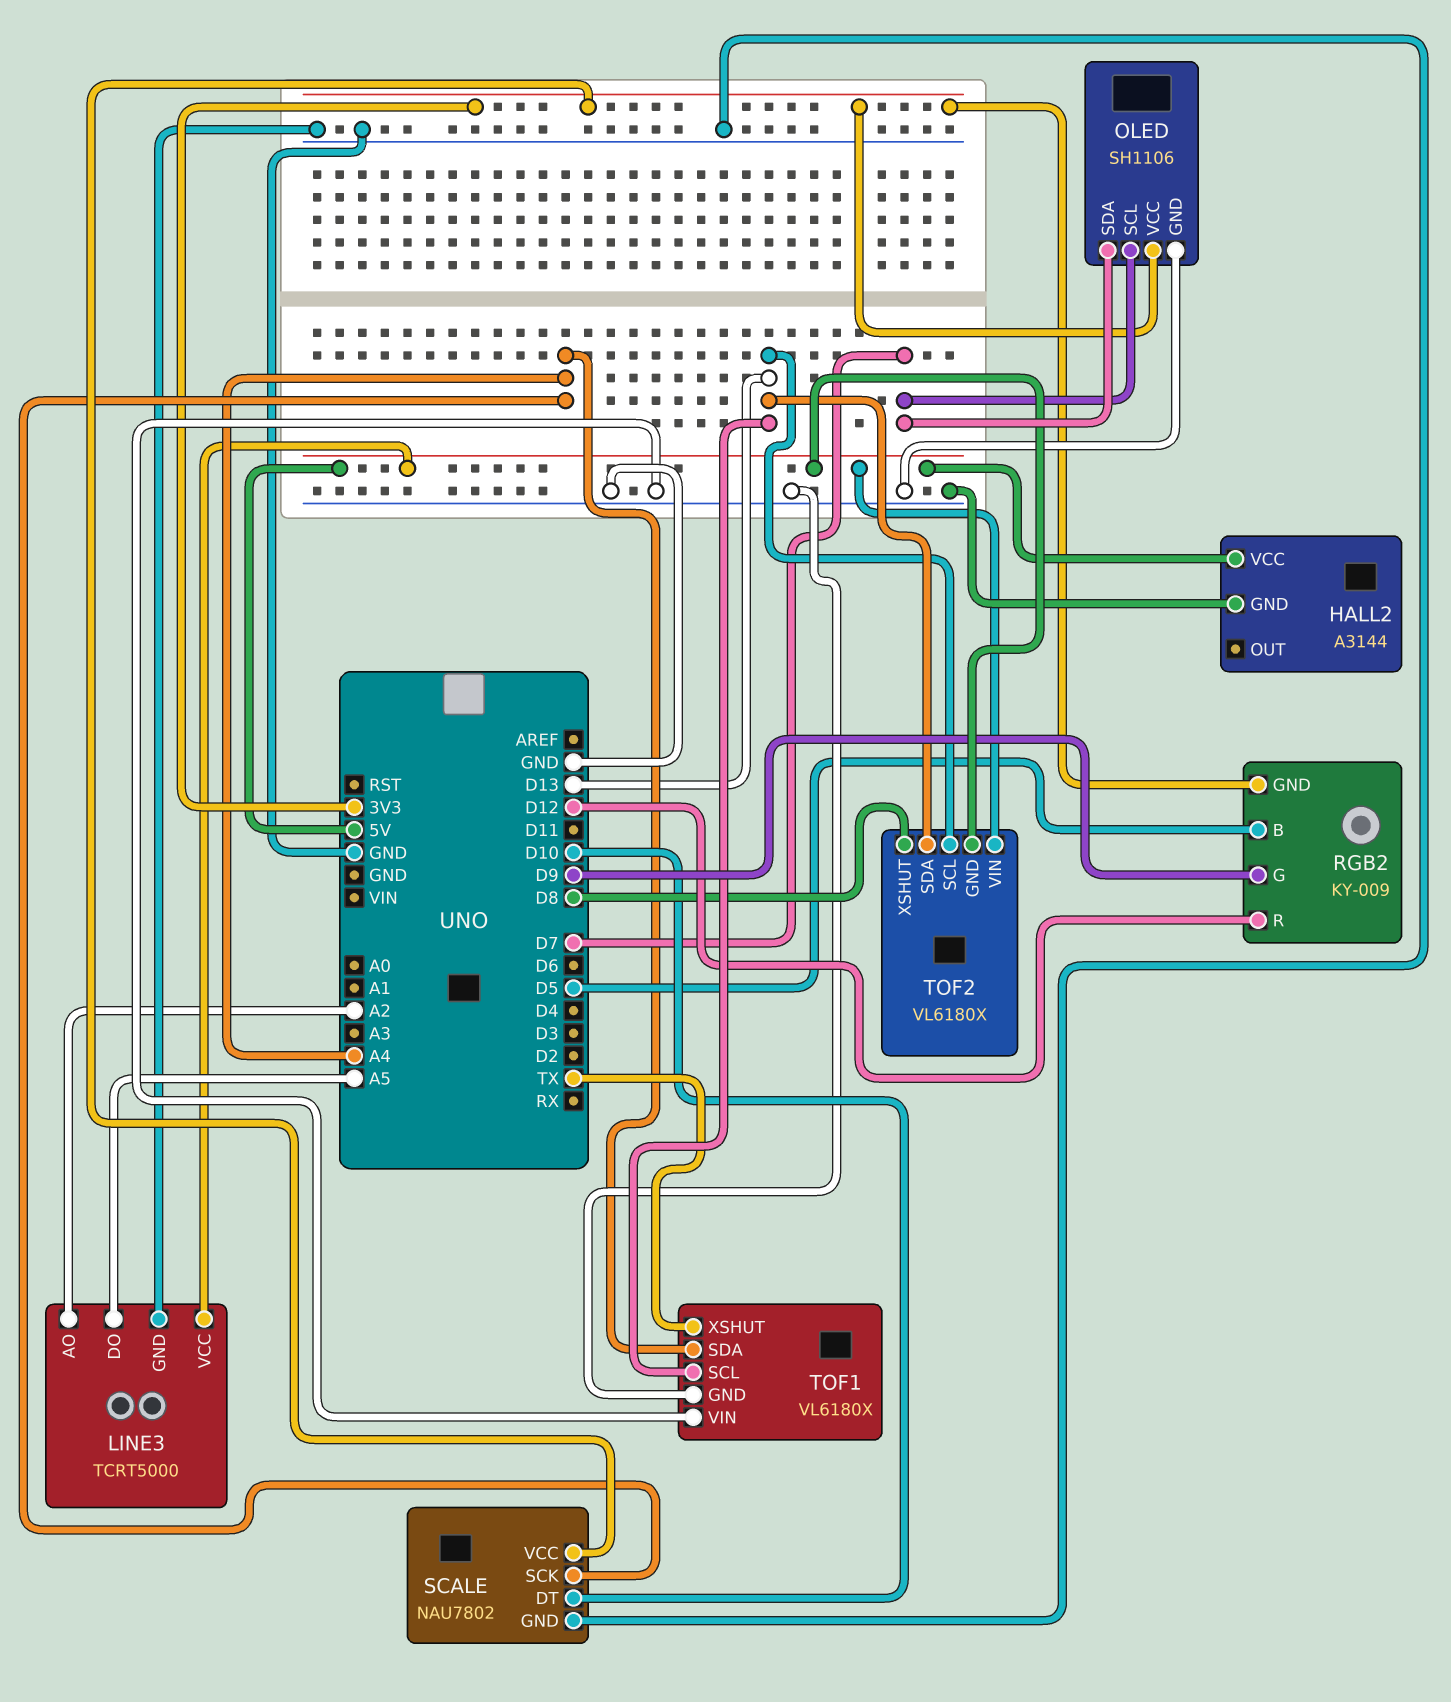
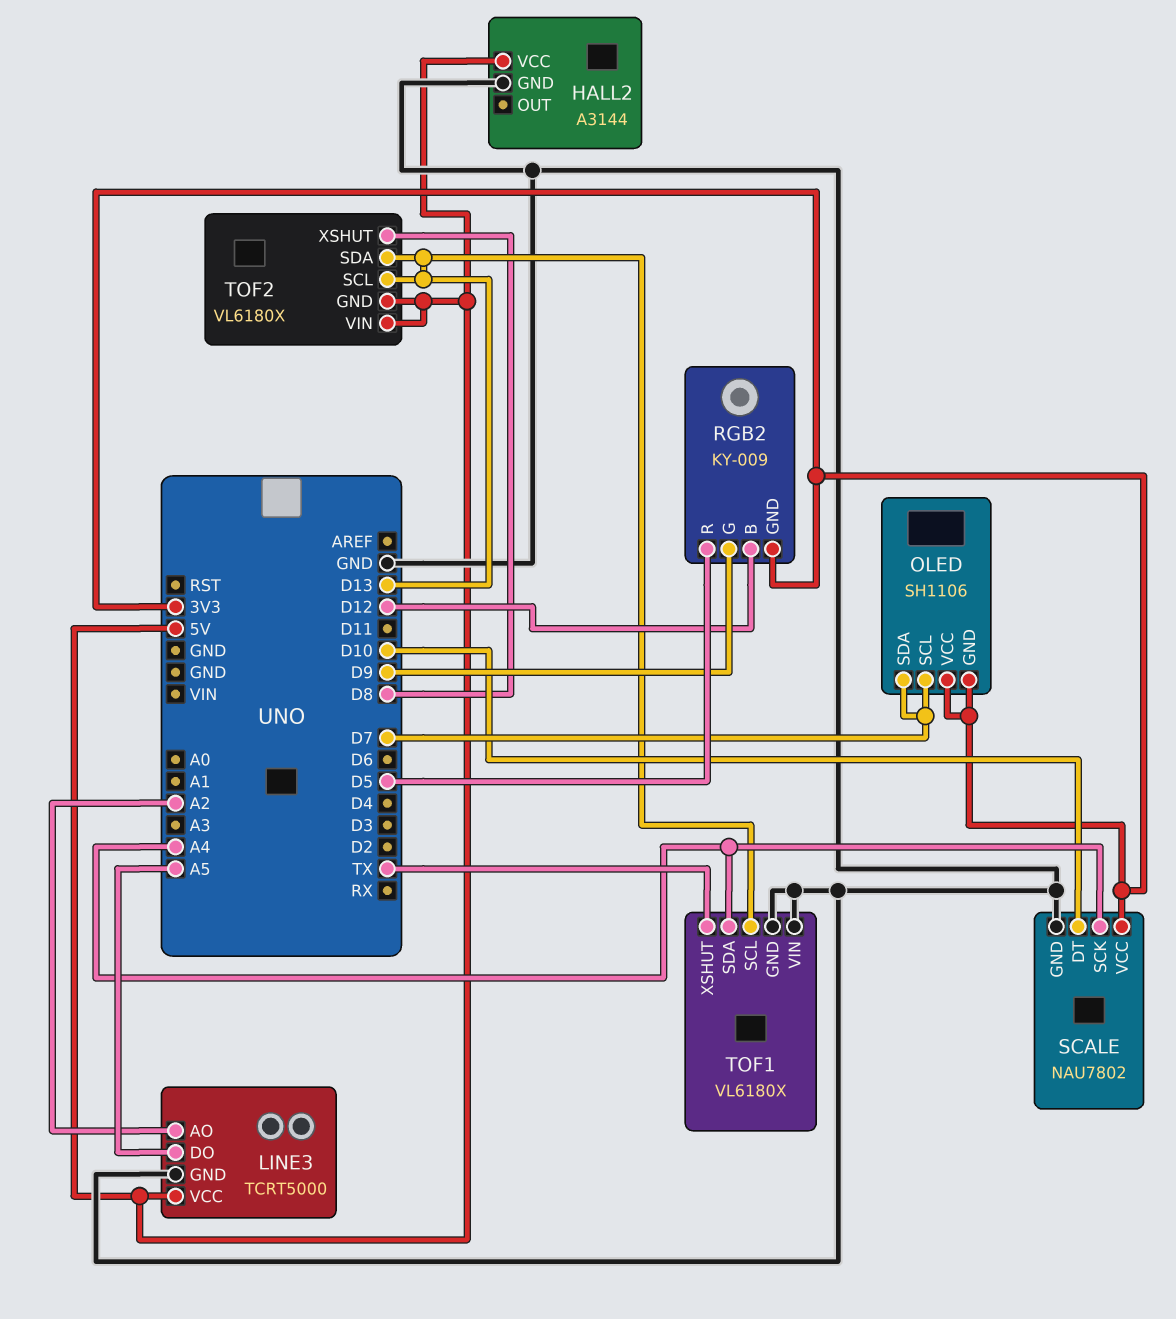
OLED pin GND: GND -> 3V3
RGB2 pin B: D5 -> D12
RGB2 pin R: D12 -> D5

